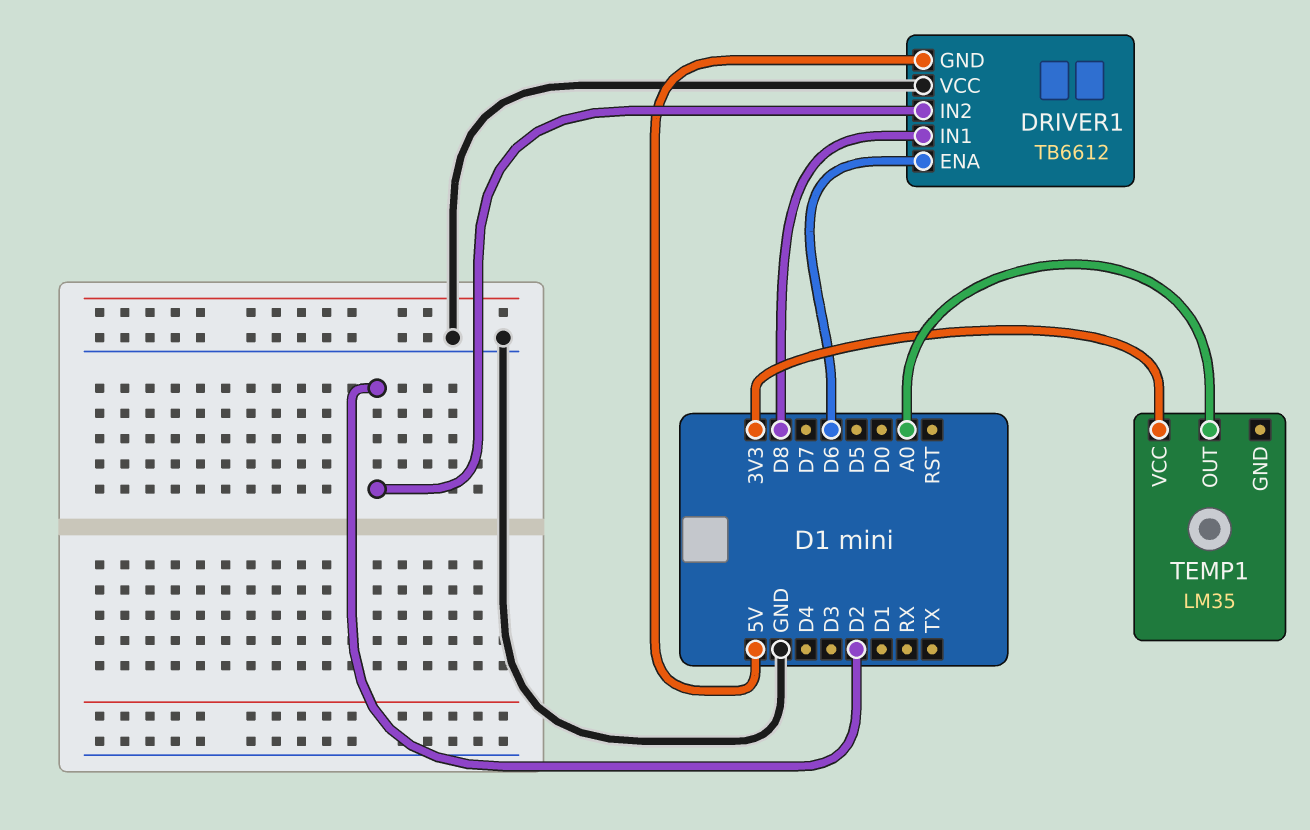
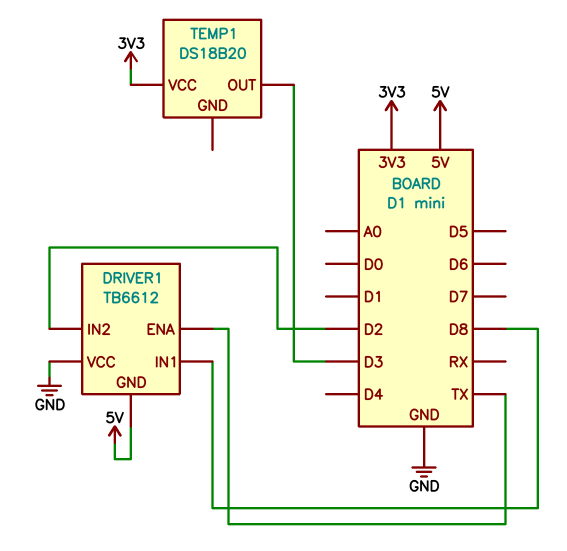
DRIVER1 pin ENA: D6 -> TX
TEMP1: LM35 -> DS18B20
TEMP1 pin OUT: A0 -> D3

